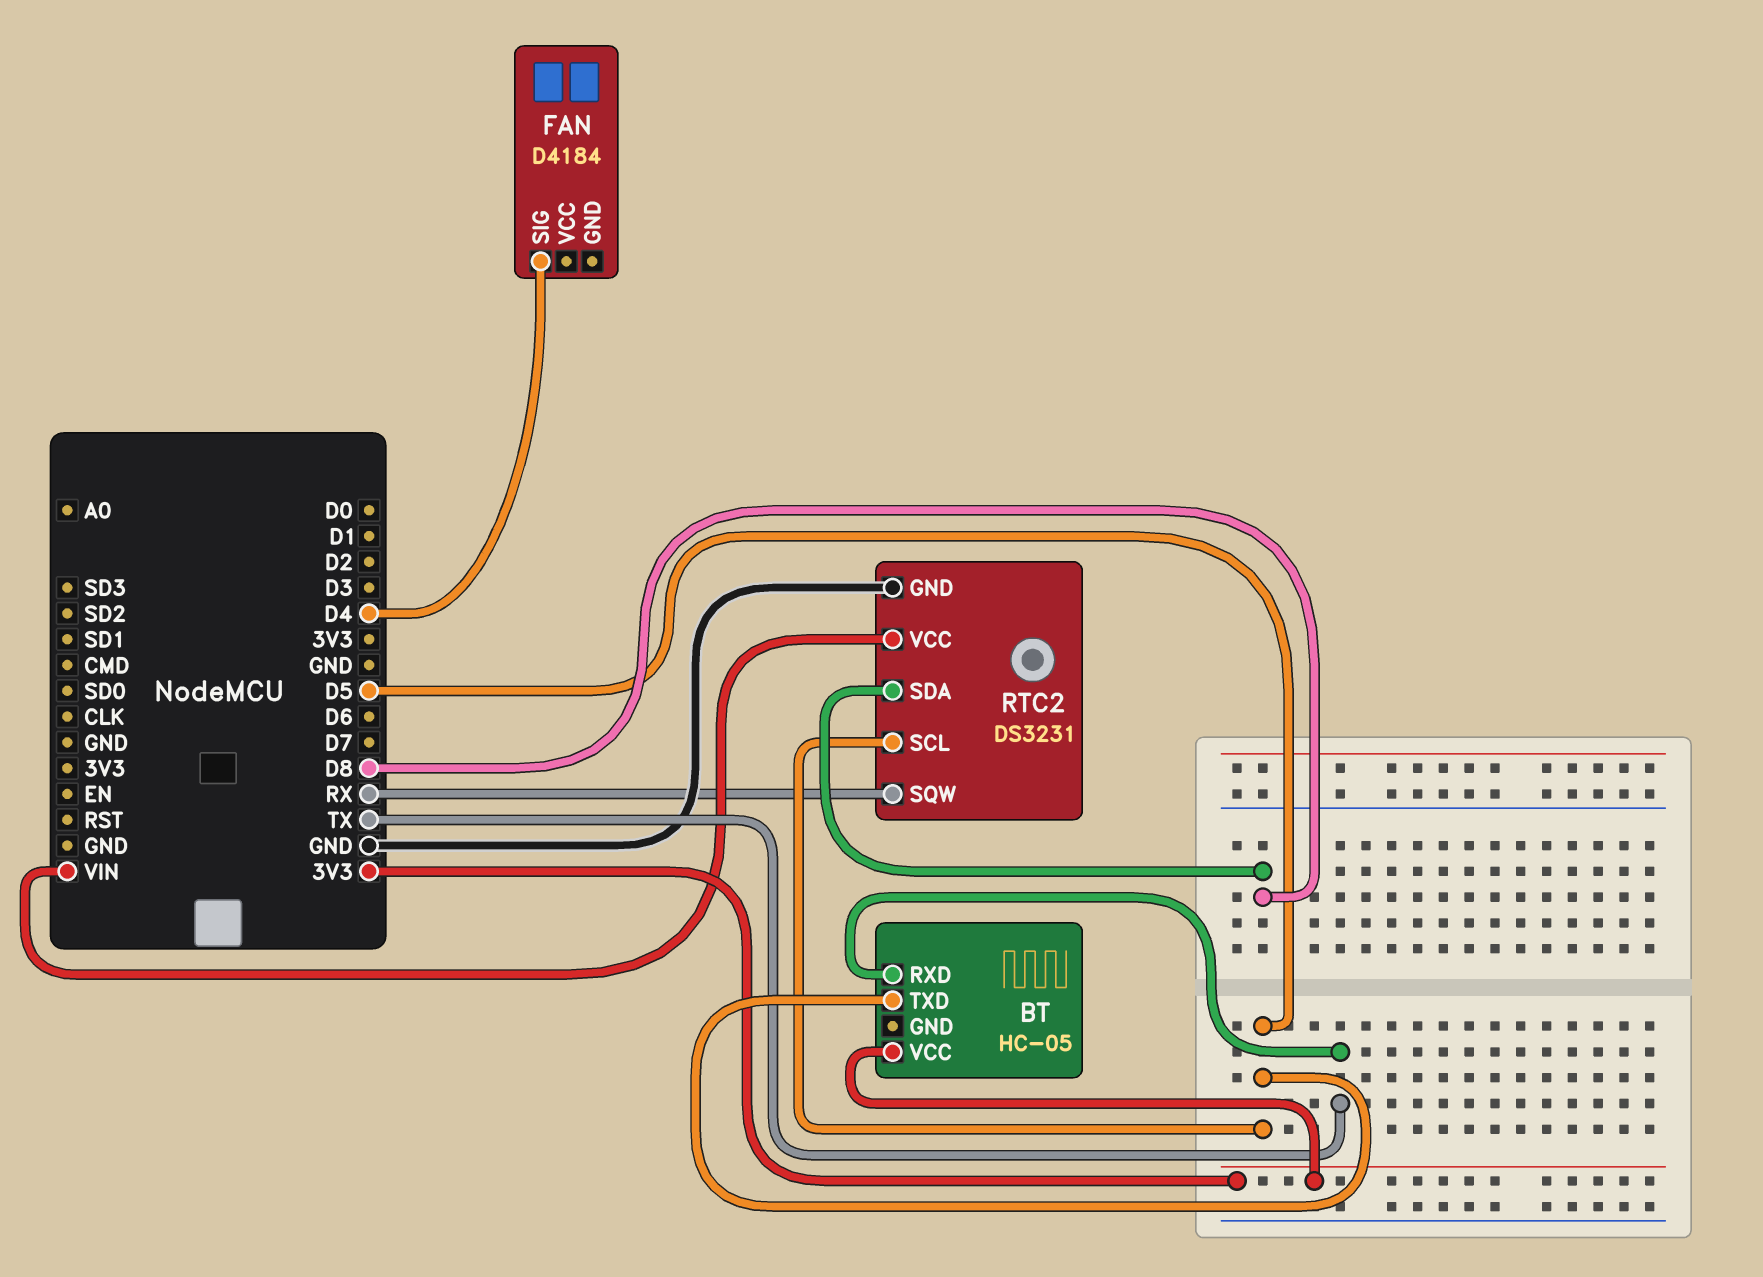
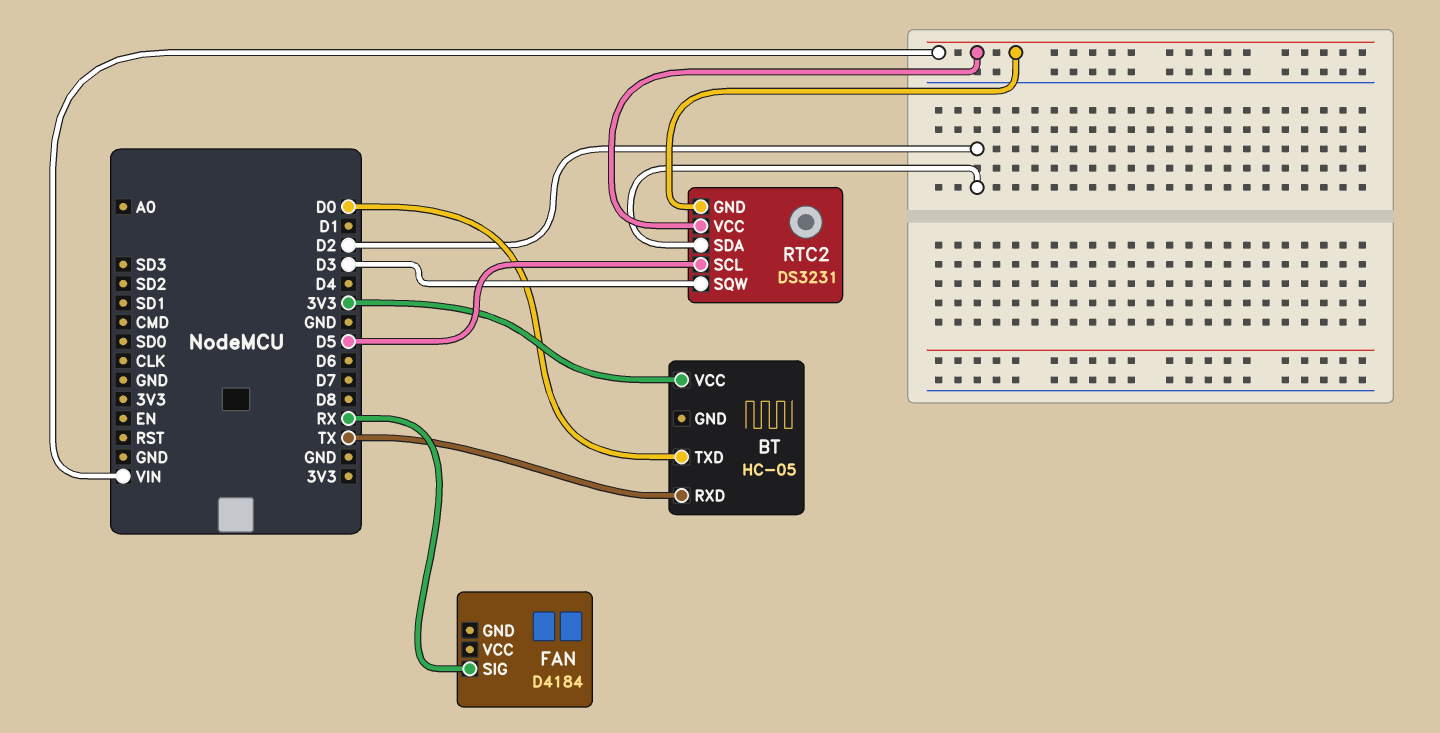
BT pin TXD: D5 -> D0
FAN pin SIG: D4 -> RX
RTC2 pin GND: GND -> VIN
RTC2 pin SDA: D8 -> D2
RTC2 pin SQW: RX -> D3

